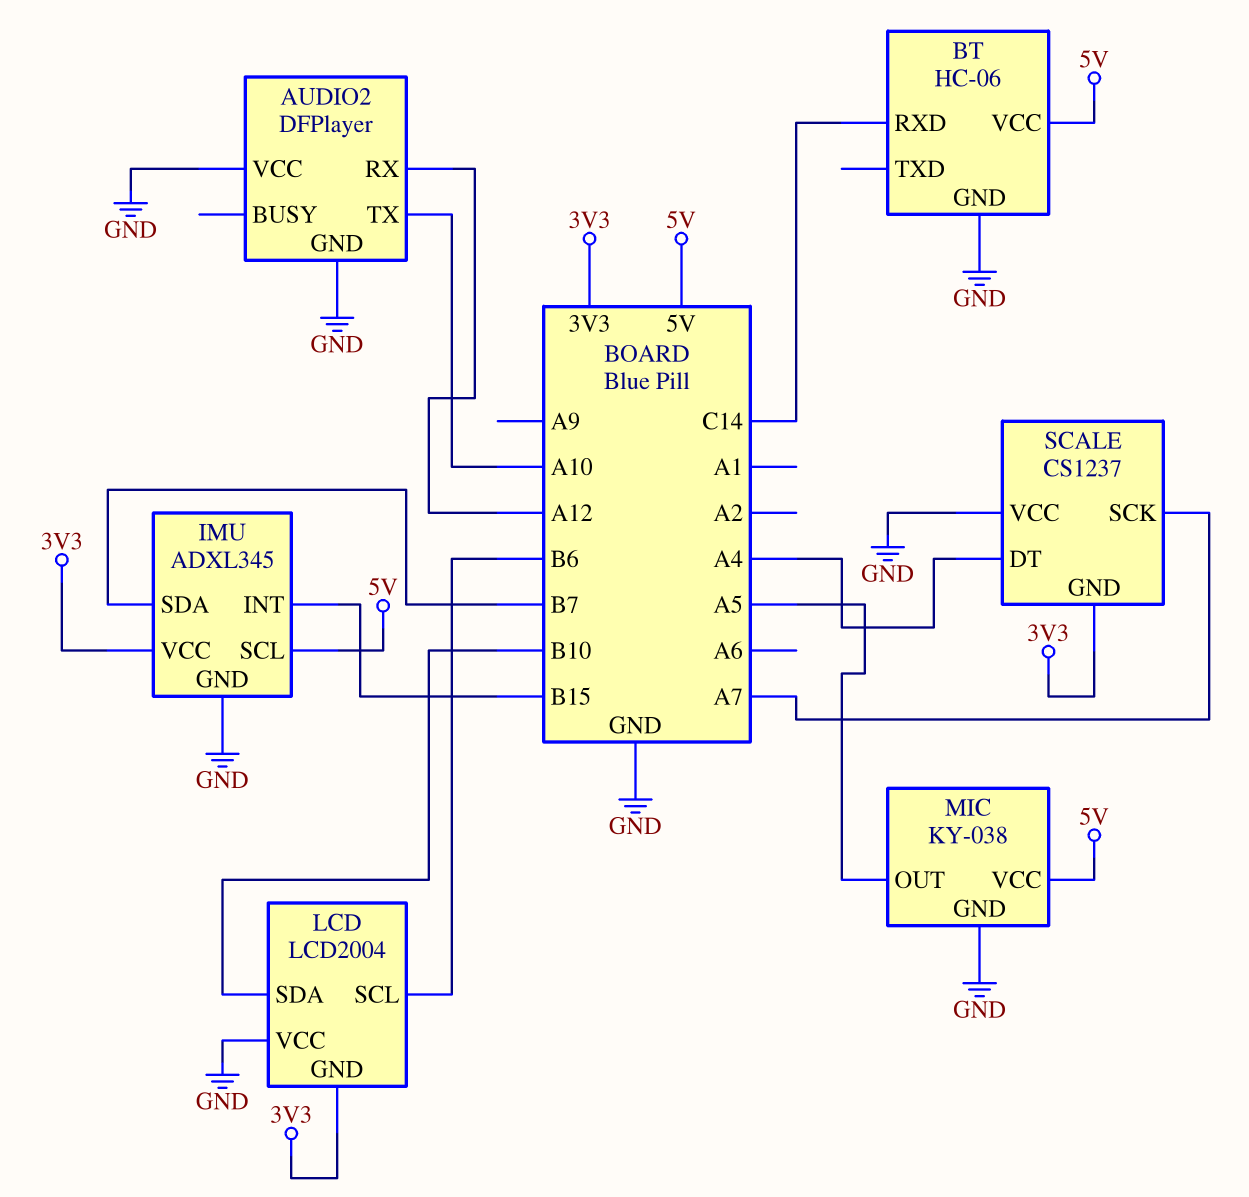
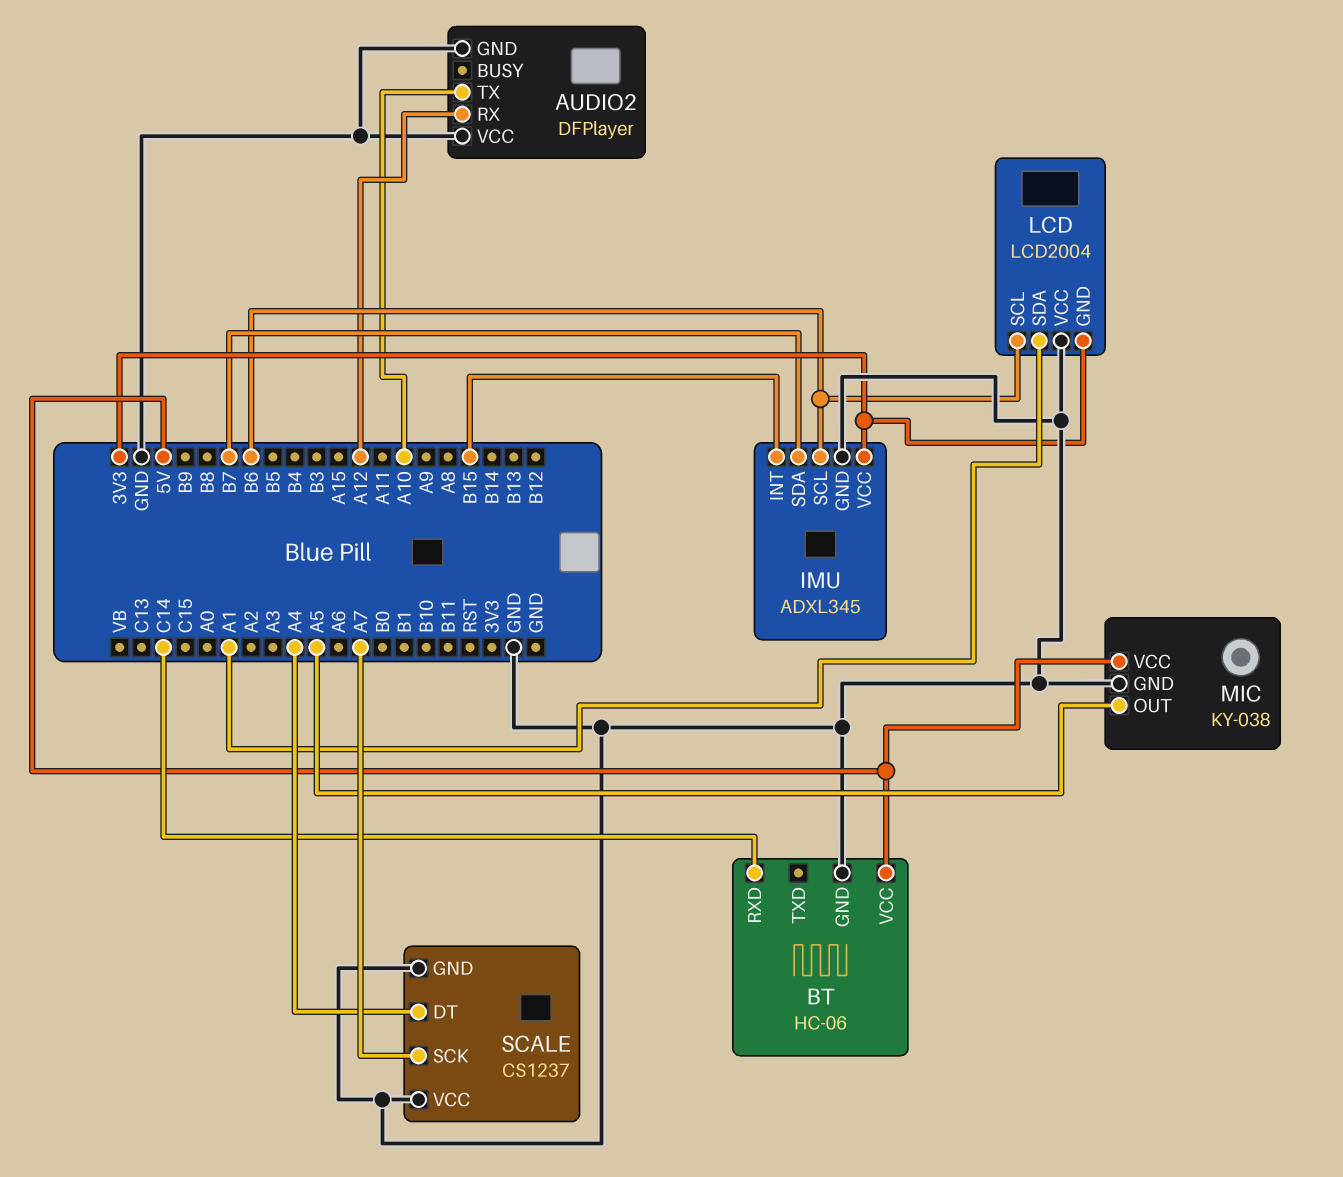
IMU pin SCL: 5V -> B6
LCD pin SDA: B10 -> A1
SCALE pin GND: 3V3 -> GND

